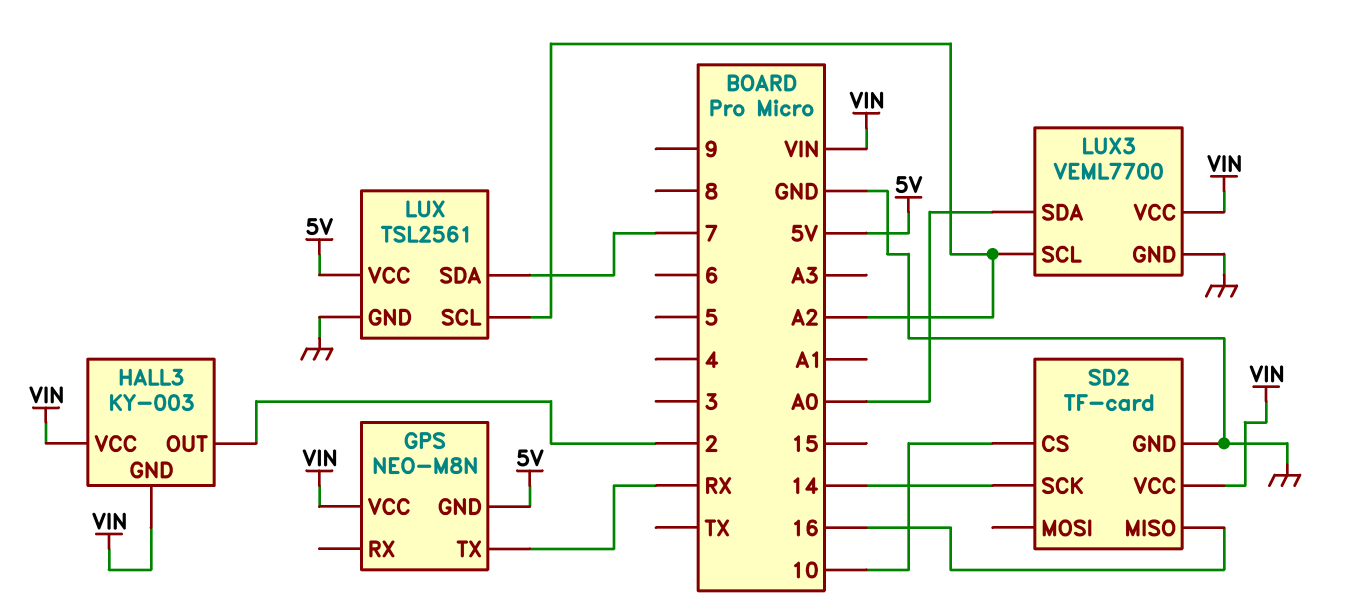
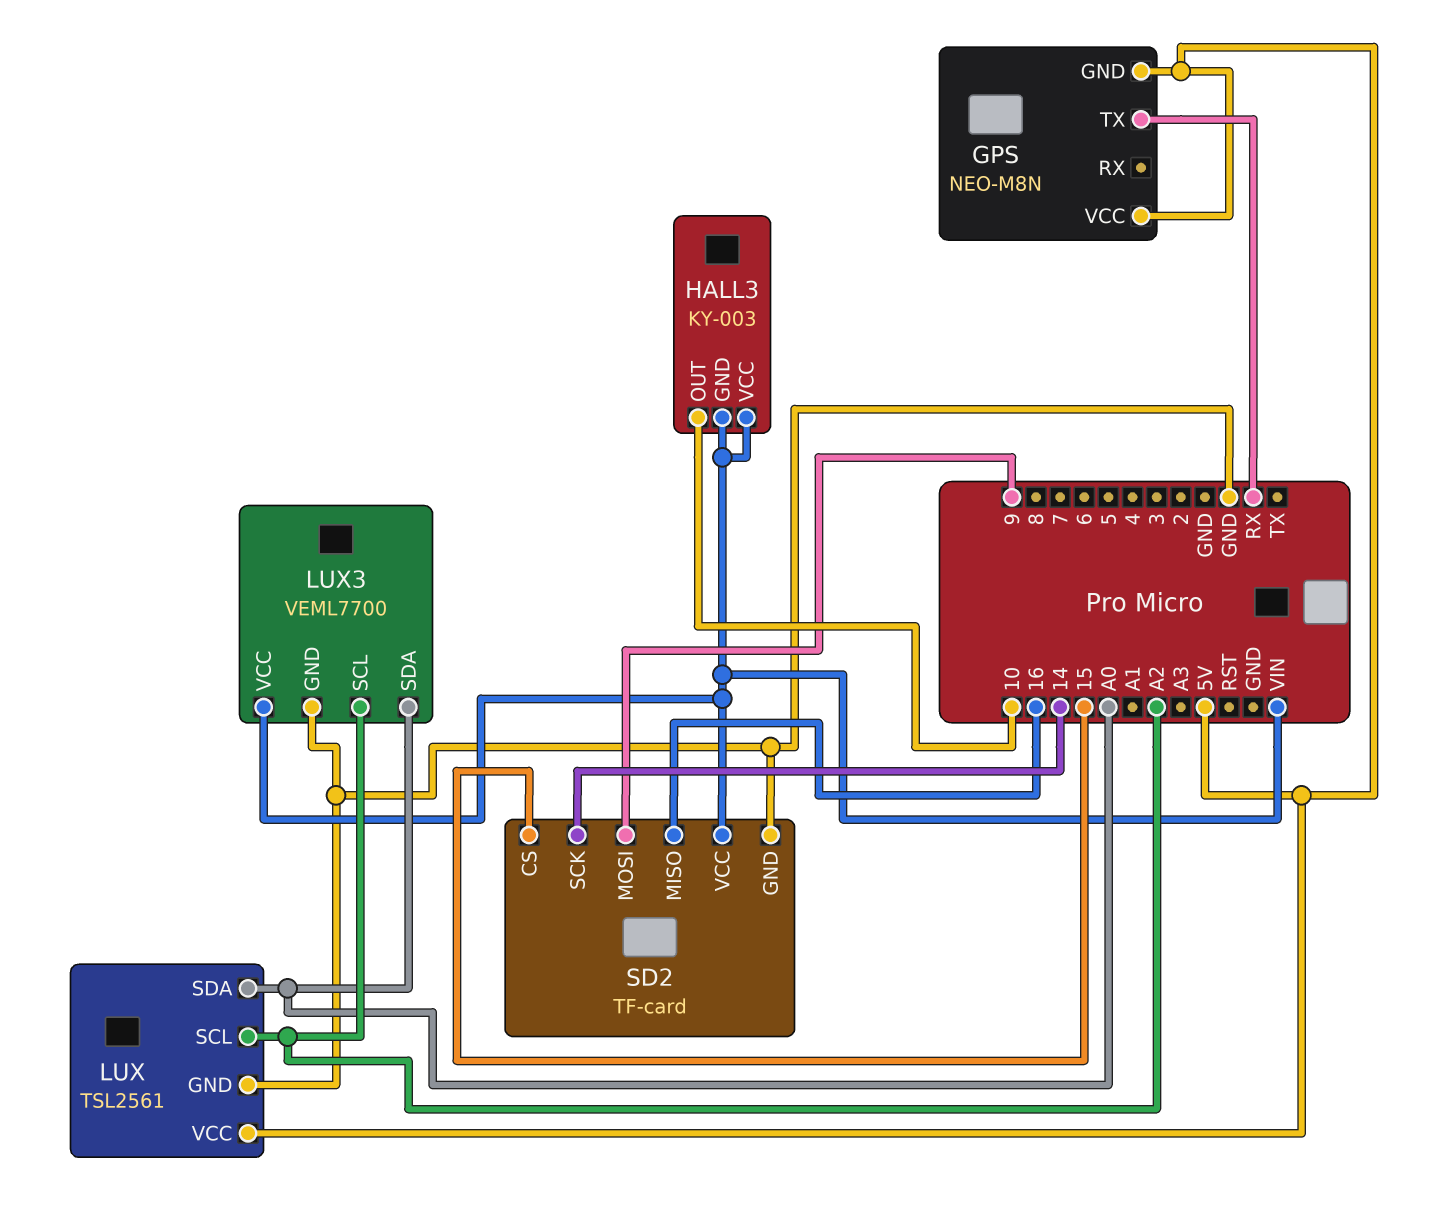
GPS pin VCC: VIN -> 5V
HALL3 pin OUT: 2 -> 10
LUX pin SDA: 7 -> A0
SD2 pin CS: 10 -> 15
SD2 pin MOSI: none -> 9

